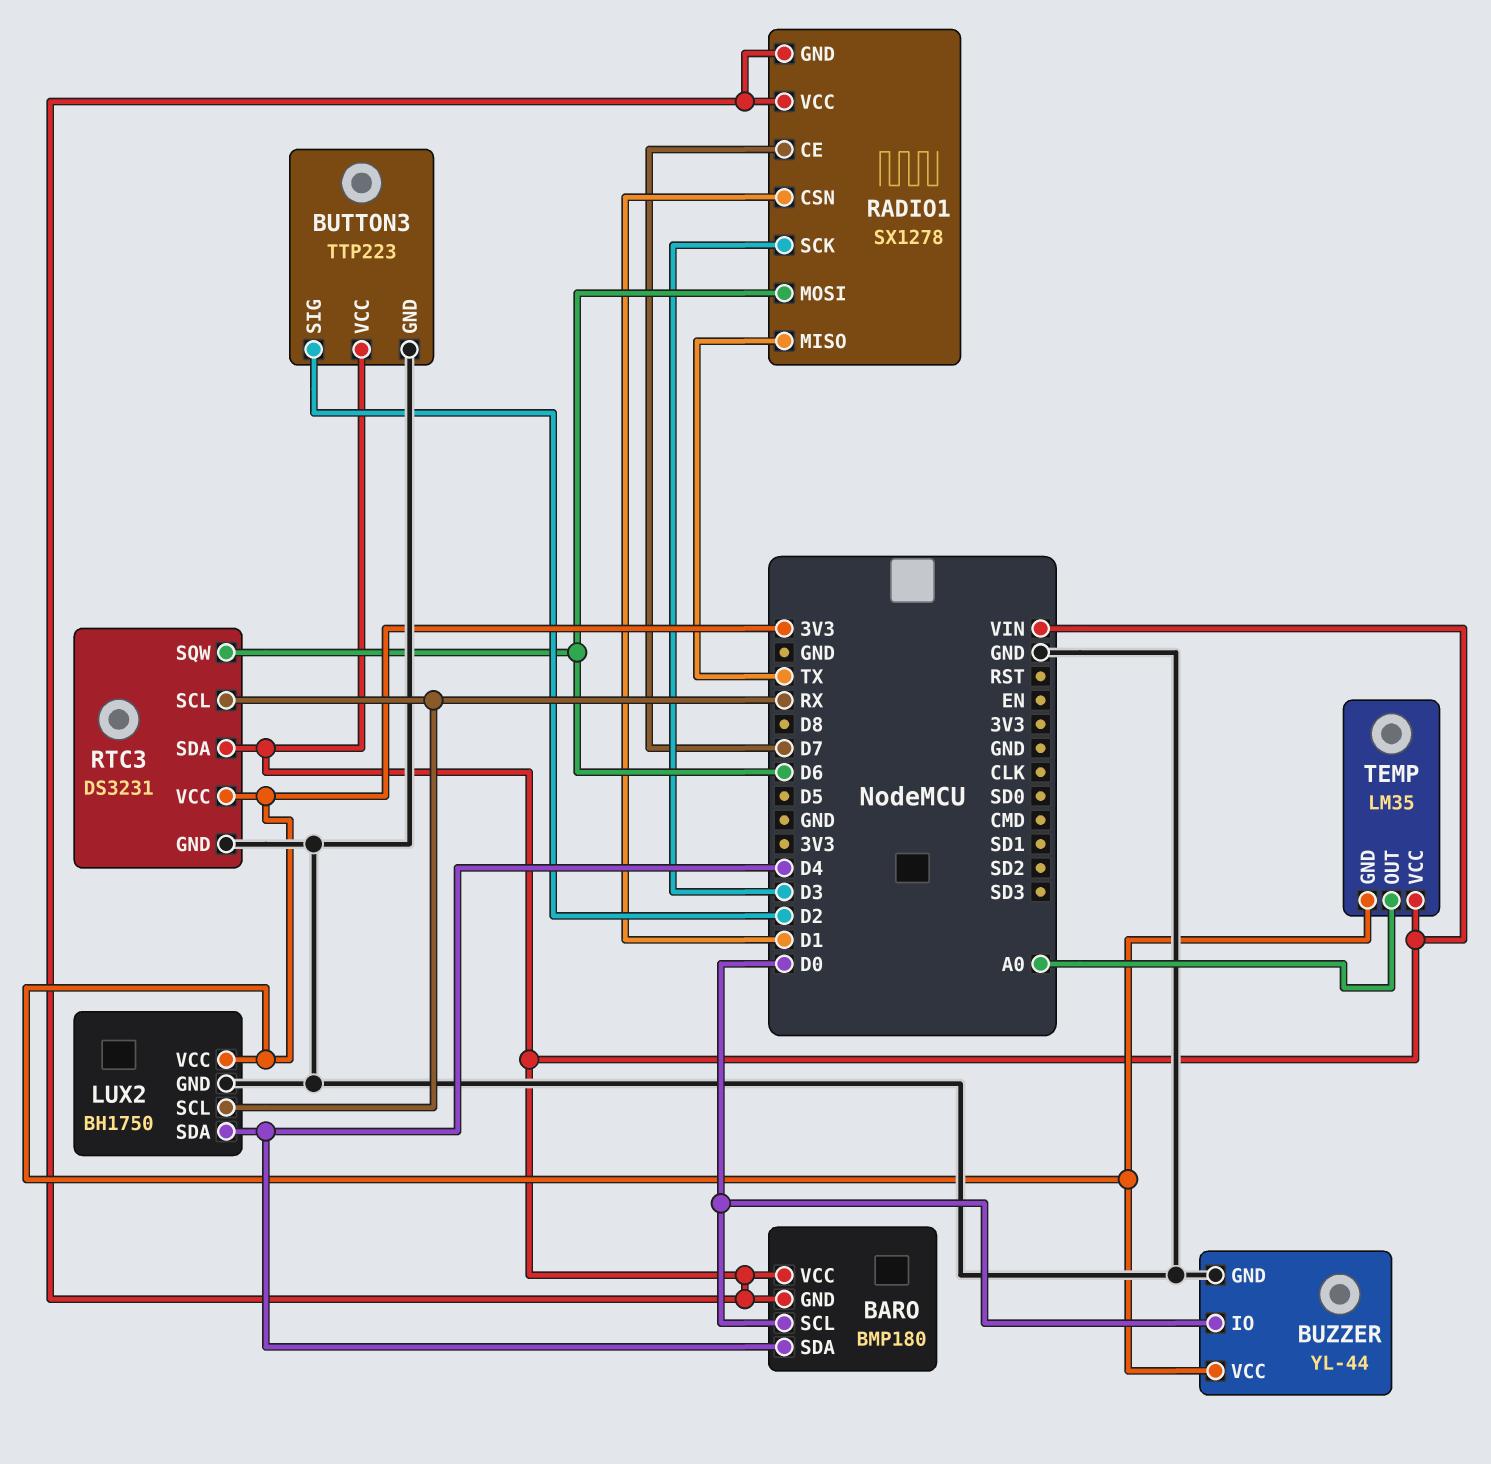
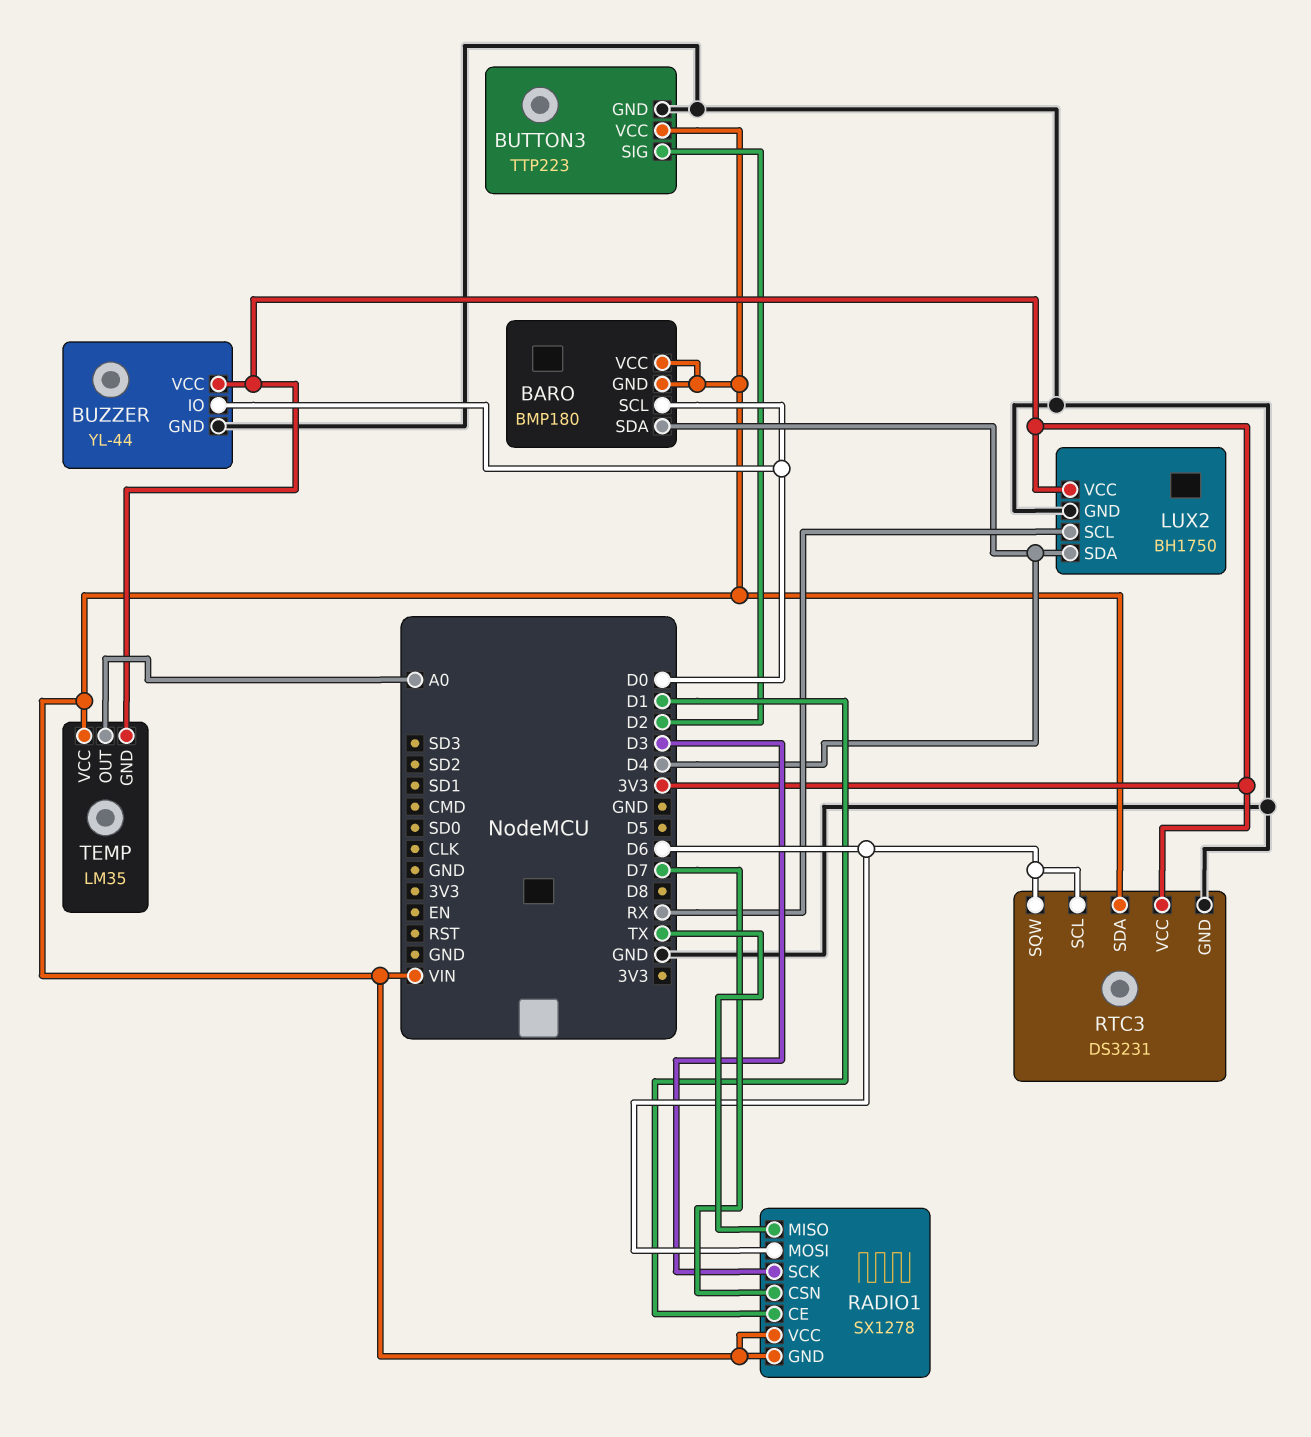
RADIO1 pin CE: D7 -> D1
RADIO1 pin CSN: D1 -> D7
RTC3 pin SCL: RX -> D6

